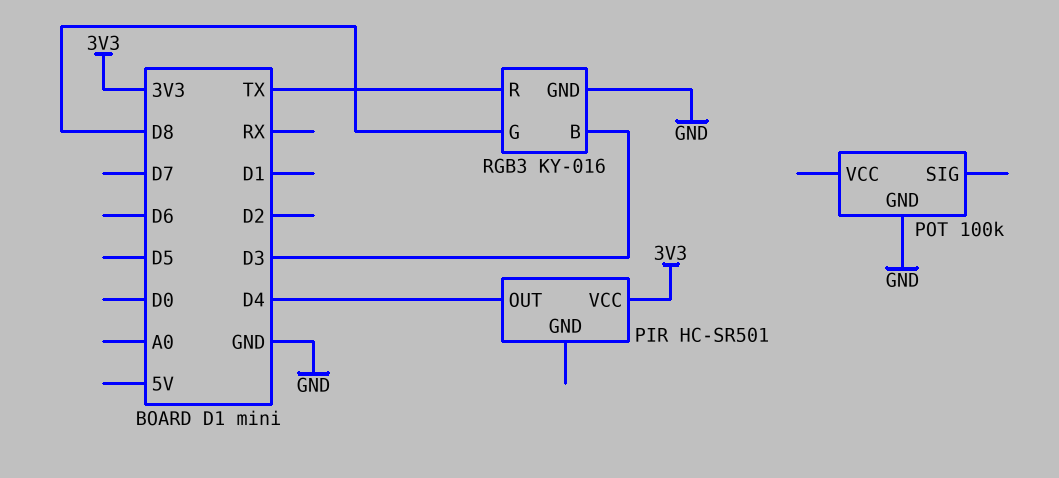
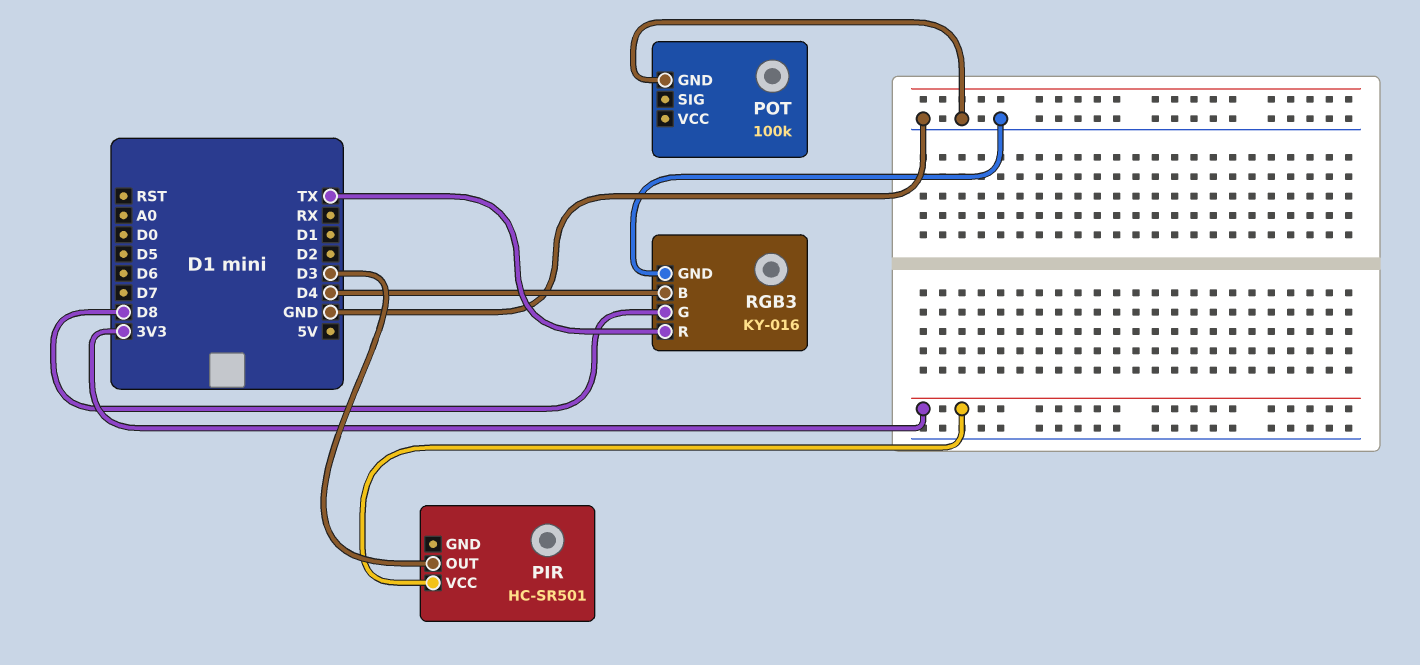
PIR pin OUT: D4 -> D3
RGB3 pin B: D3 -> D4

